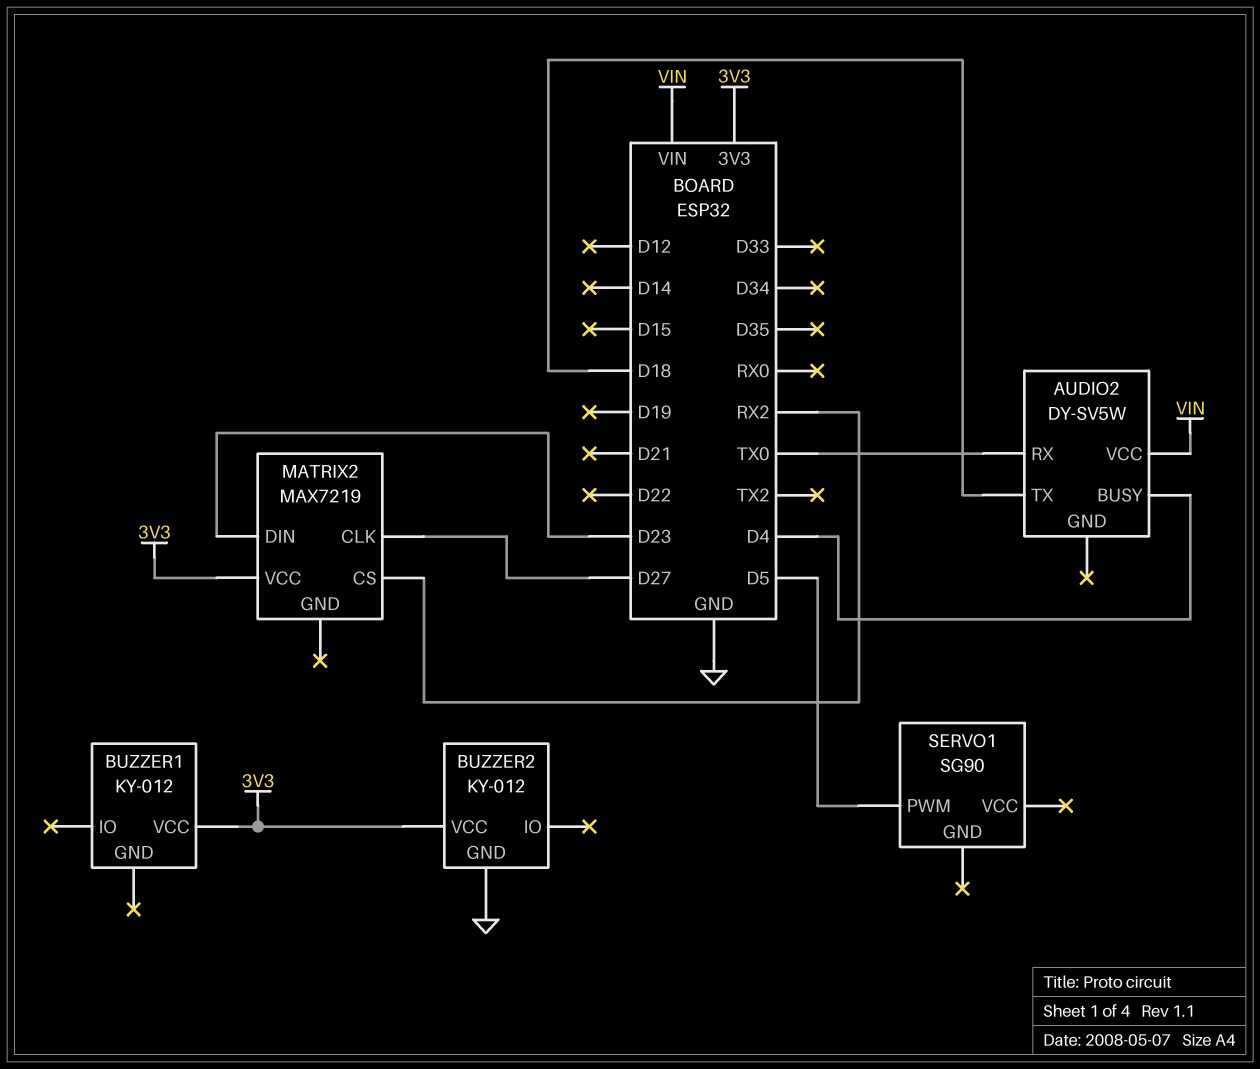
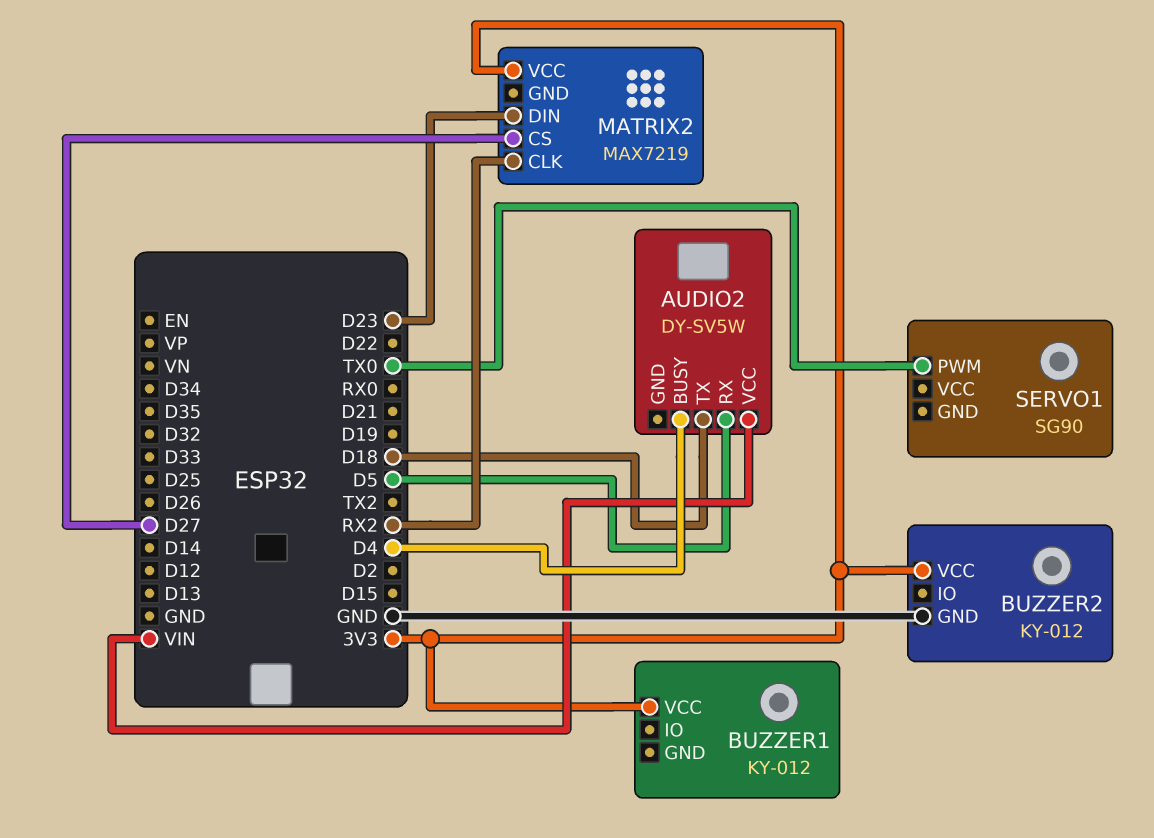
AUDIO2 pin RX: TX0 -> D5
MATRIX2 pin CLK: D27 -> RX2
MATRIX2 pin CS: RX2 -> D27
SERVO1 pin PWM: D5 -> TX0

